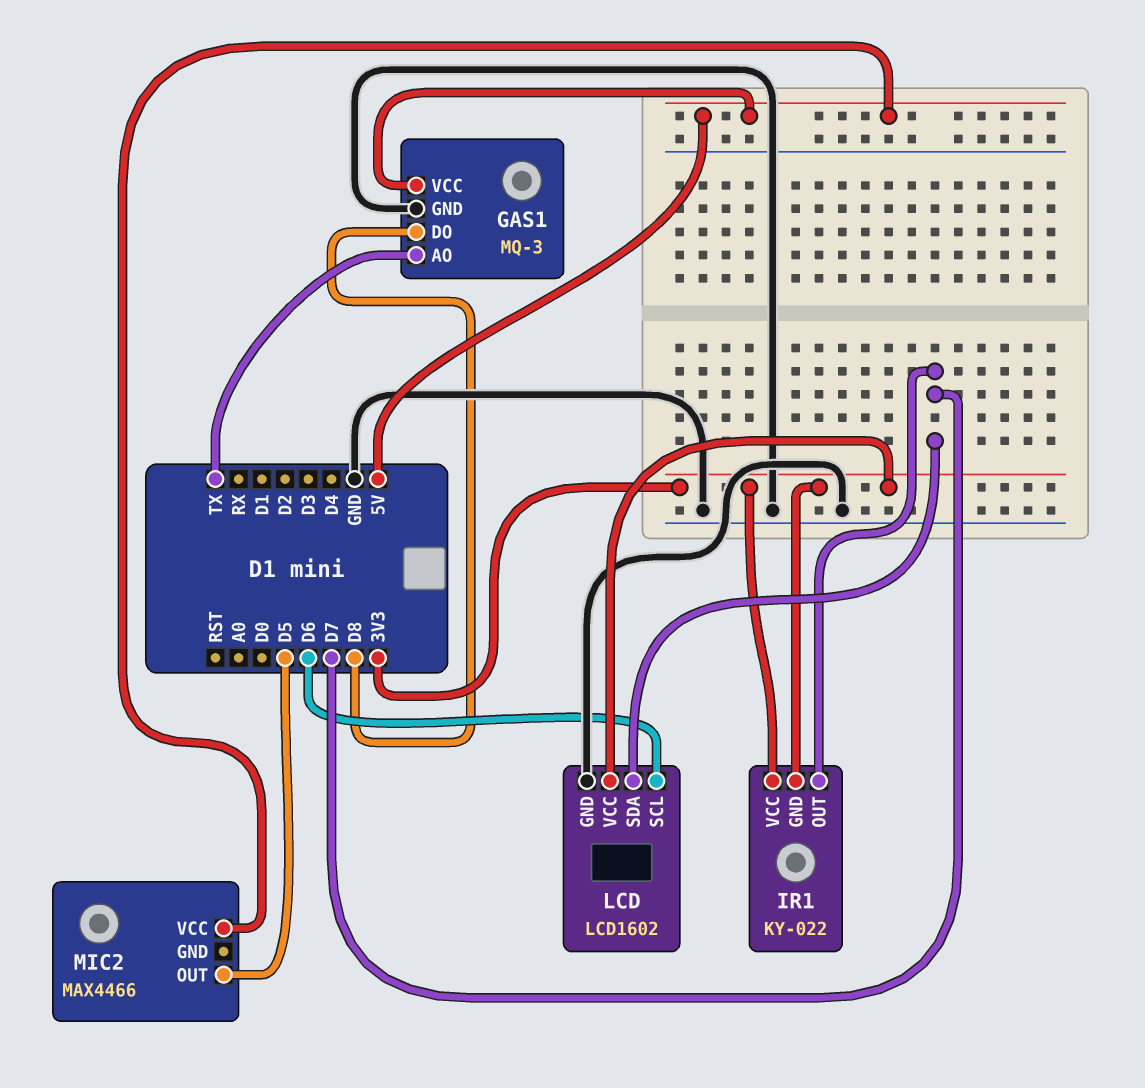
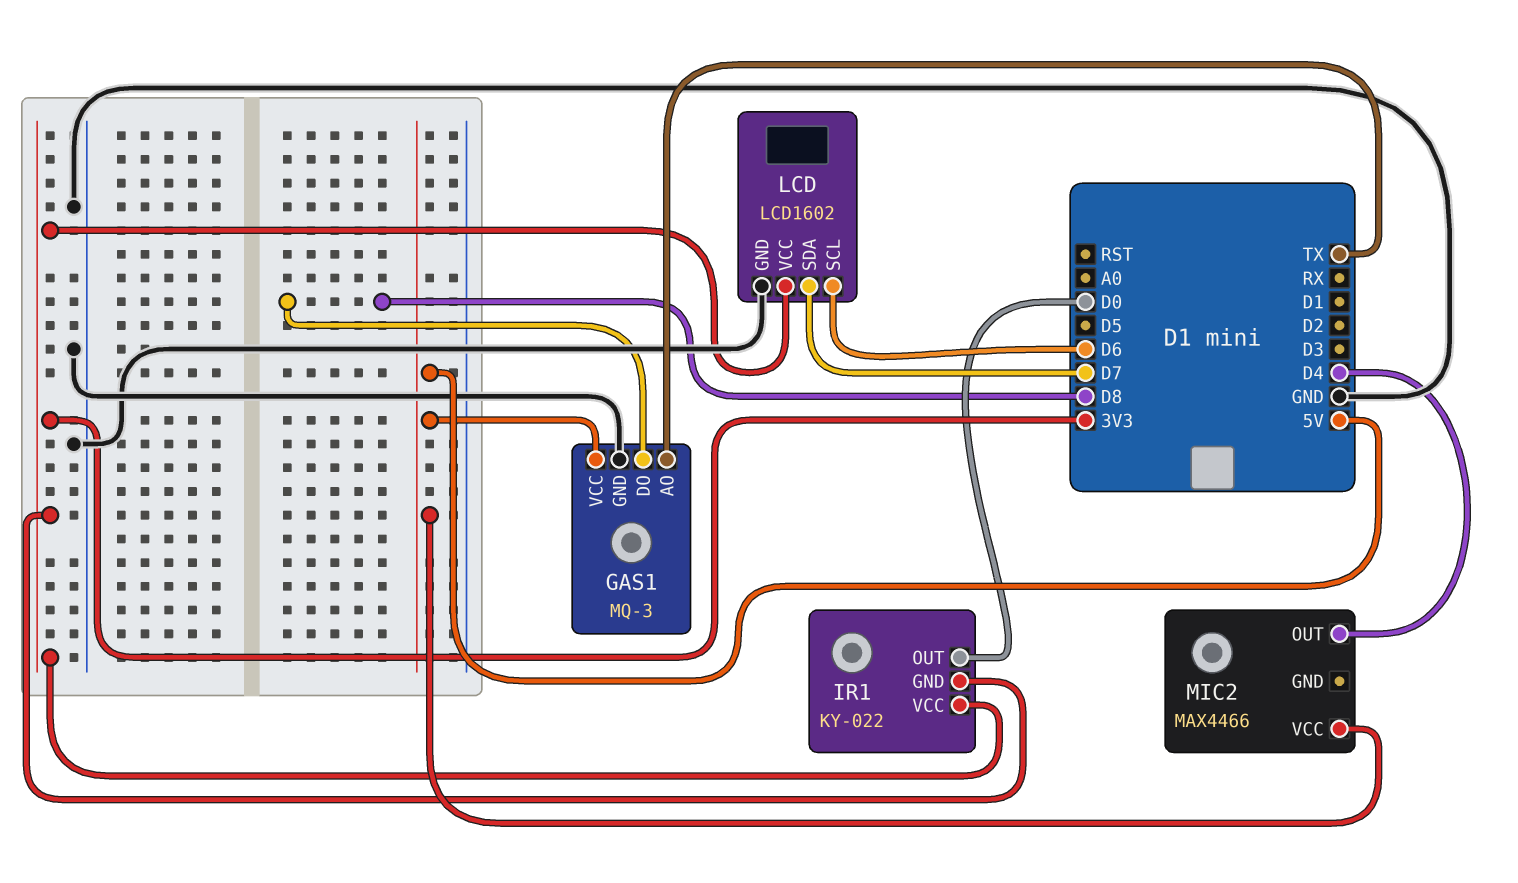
IR1 pin OUT: D7 -> D0
MIC2 pin OUT: D5 -> D4

